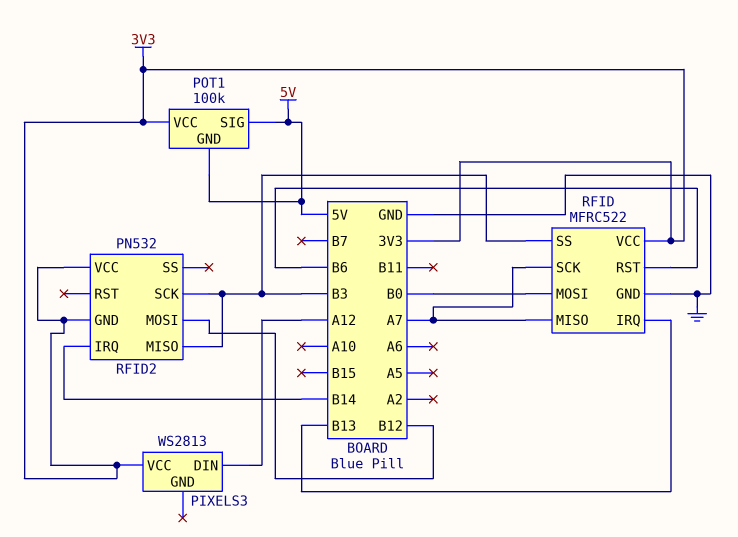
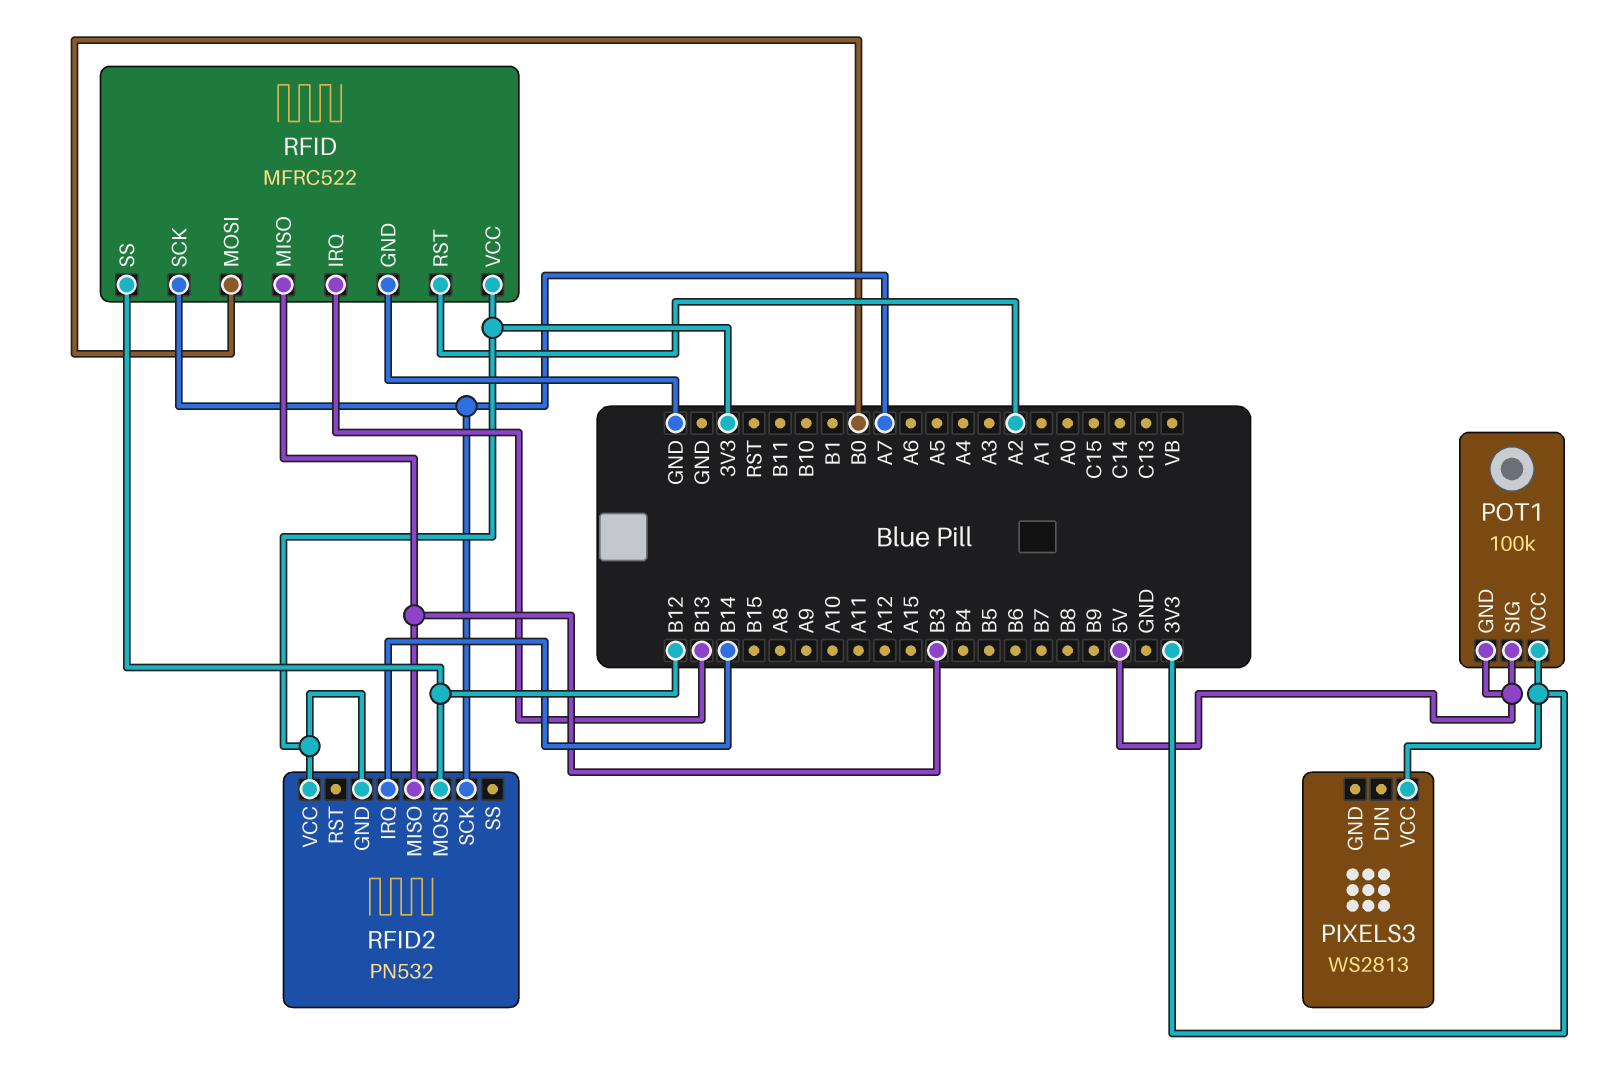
PIXELS3 pin DIN: A12 -> none
RFID pin MISO: A7 -> B3
RFID pin RST: B6 -> A2
RFID pin SS: B3 -> B12
RFID2 pin SCK: B3 -> A7

